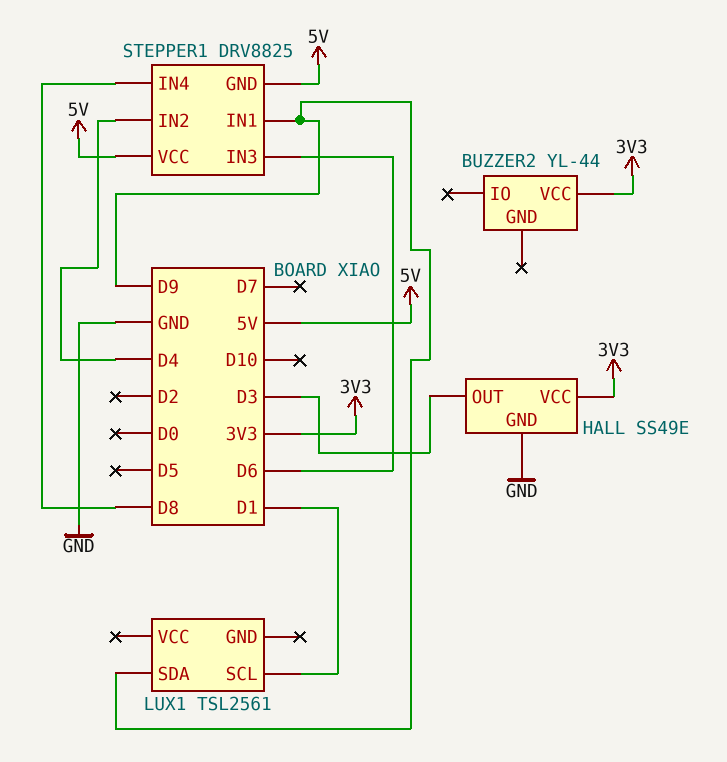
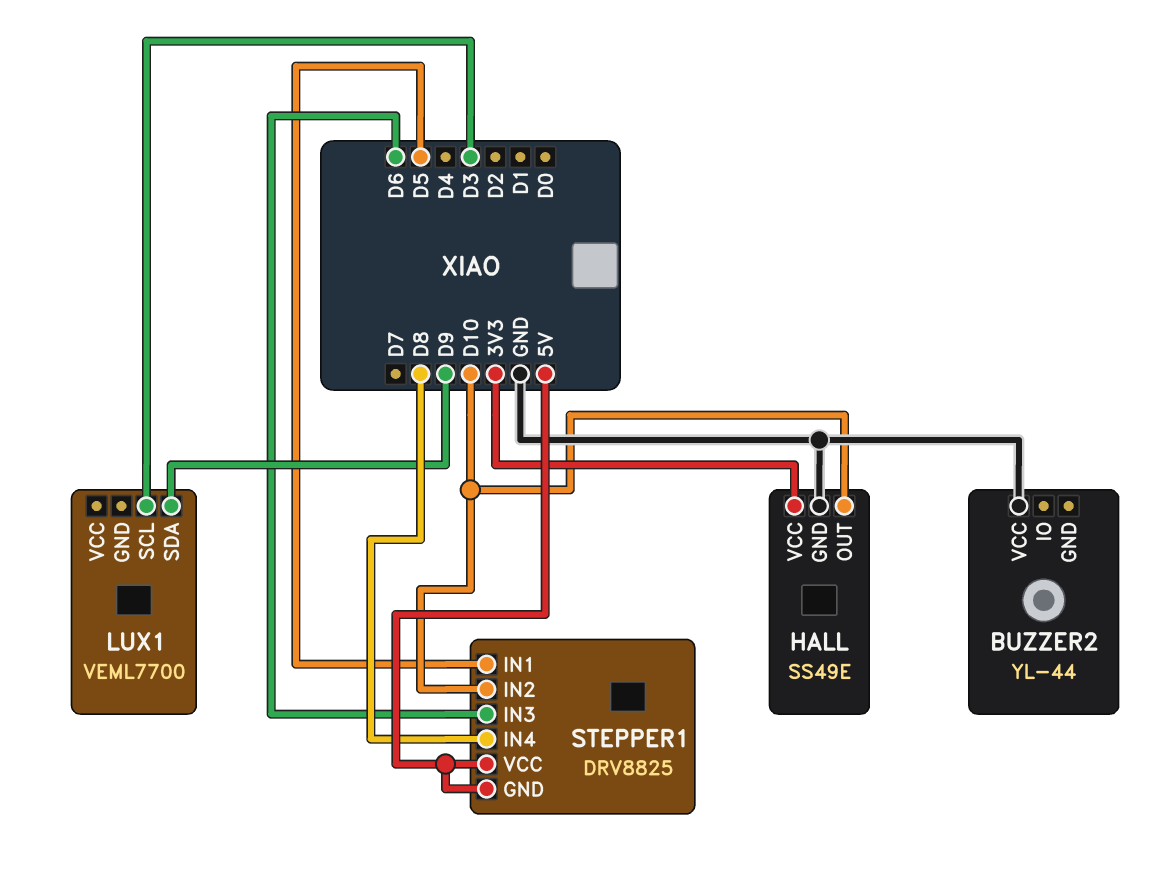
BUZZER2 pin VCC: 3V3 -> GND
HALL pin OUT: D3 -> D10
LUX1: TSL2561 -> VEML7700
LUX1 pin SCL: D1 -> D3
STEPPER1 pin IN1: D9 -> D5
STEPPER1 pin IN2: D4 -> D10

